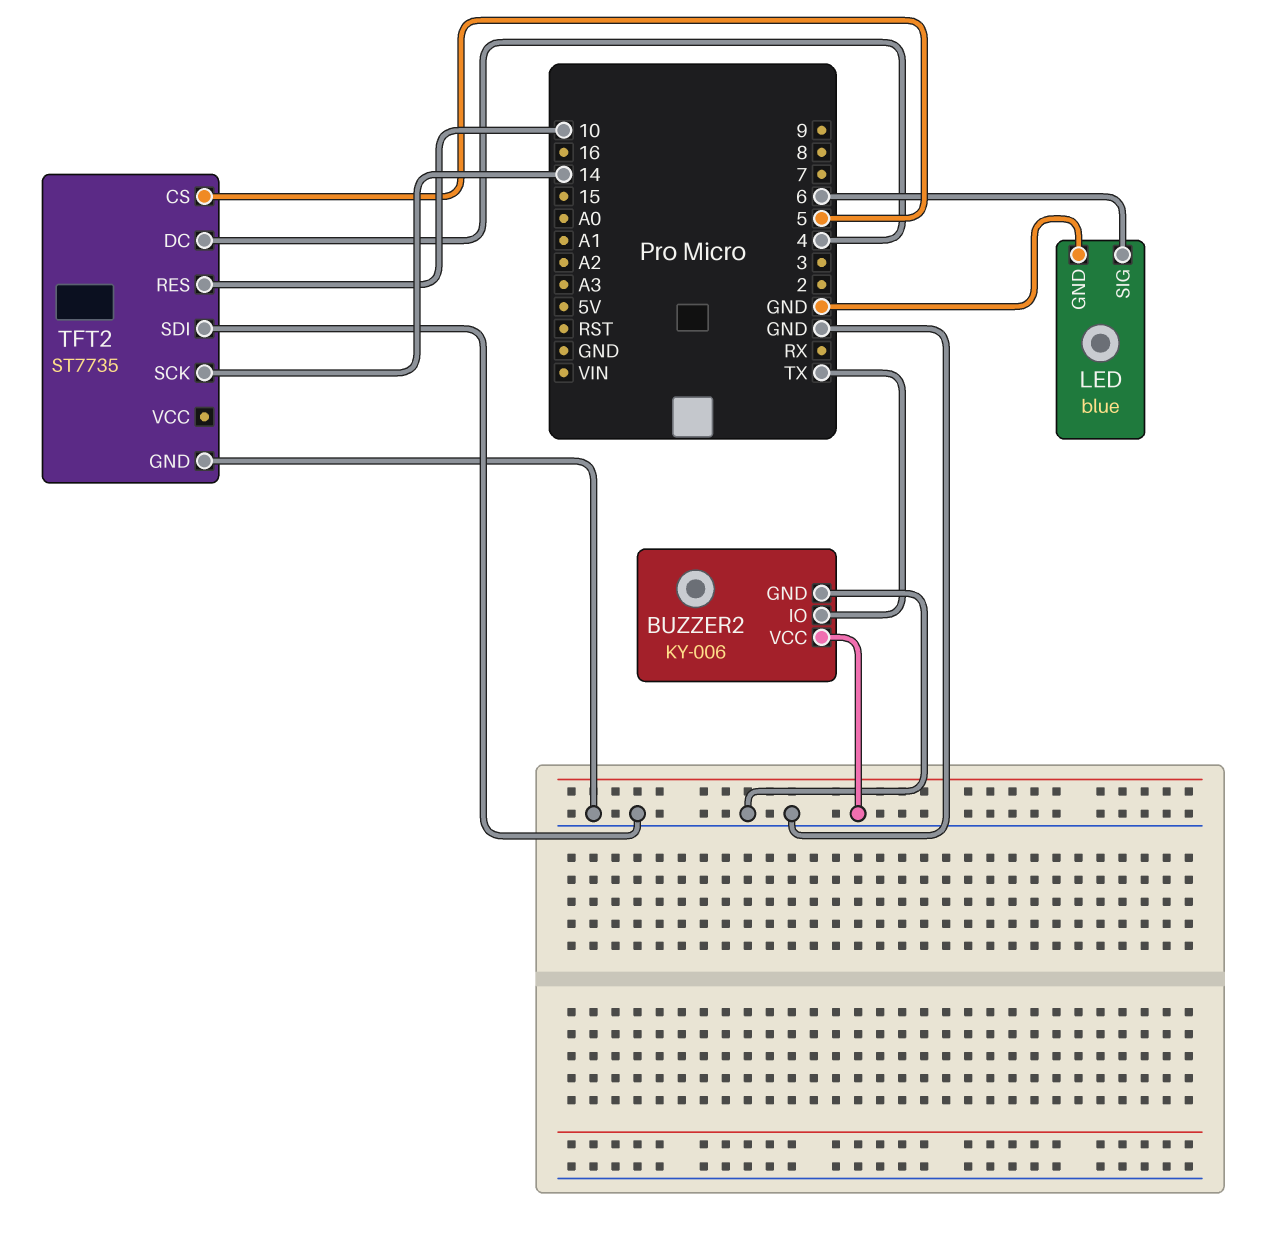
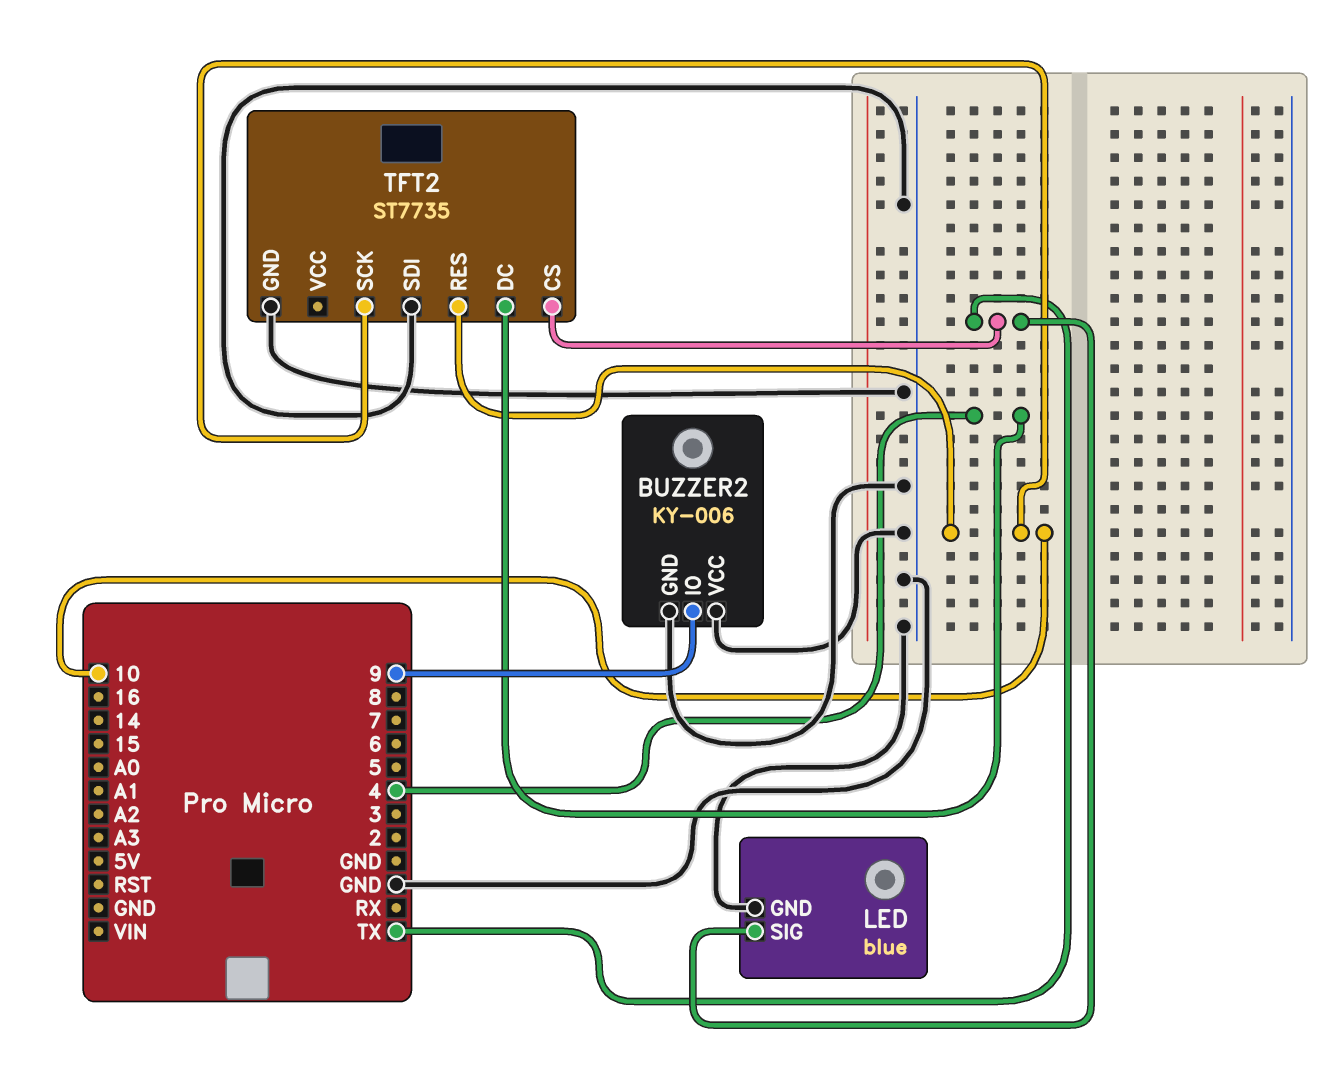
BUZZER2 pin IO: TX -> 9
LED pin SIG: 6 -> TX
TFT2 pin CS: 5 -> TX
TFT2 pin SCK: 14 -> 10

